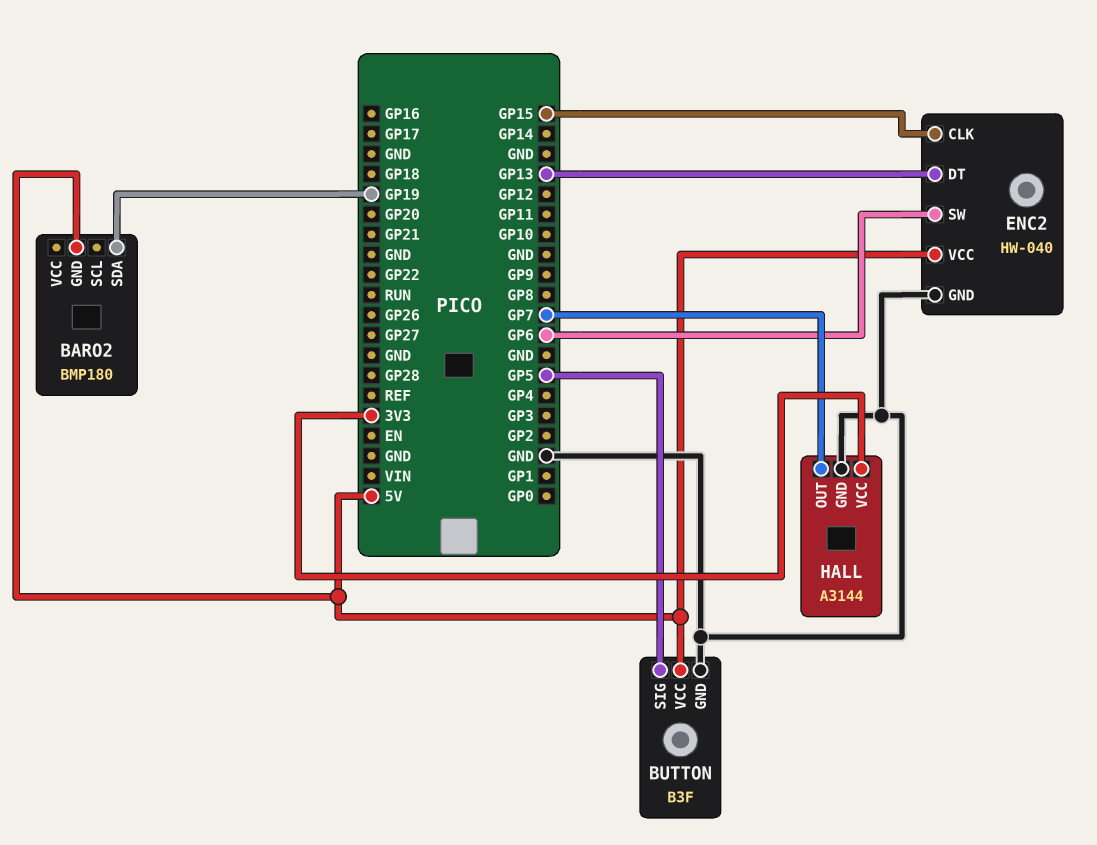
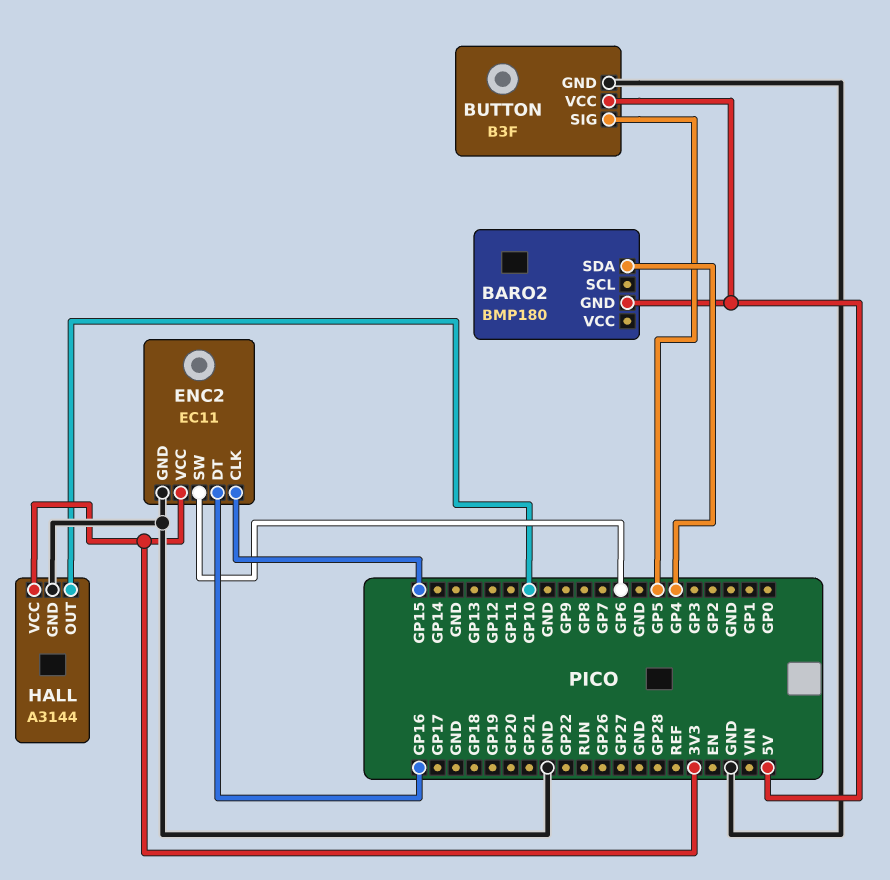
BARO2 pin SDA: GP19 -> GP4
ENC2: HW-040 -> EC11
ENC2 pin DT: GP13 -> GP16
ENC2 pin VCC: 5V -> 3V3
HALL pin OUT: GP7 -> GP10

